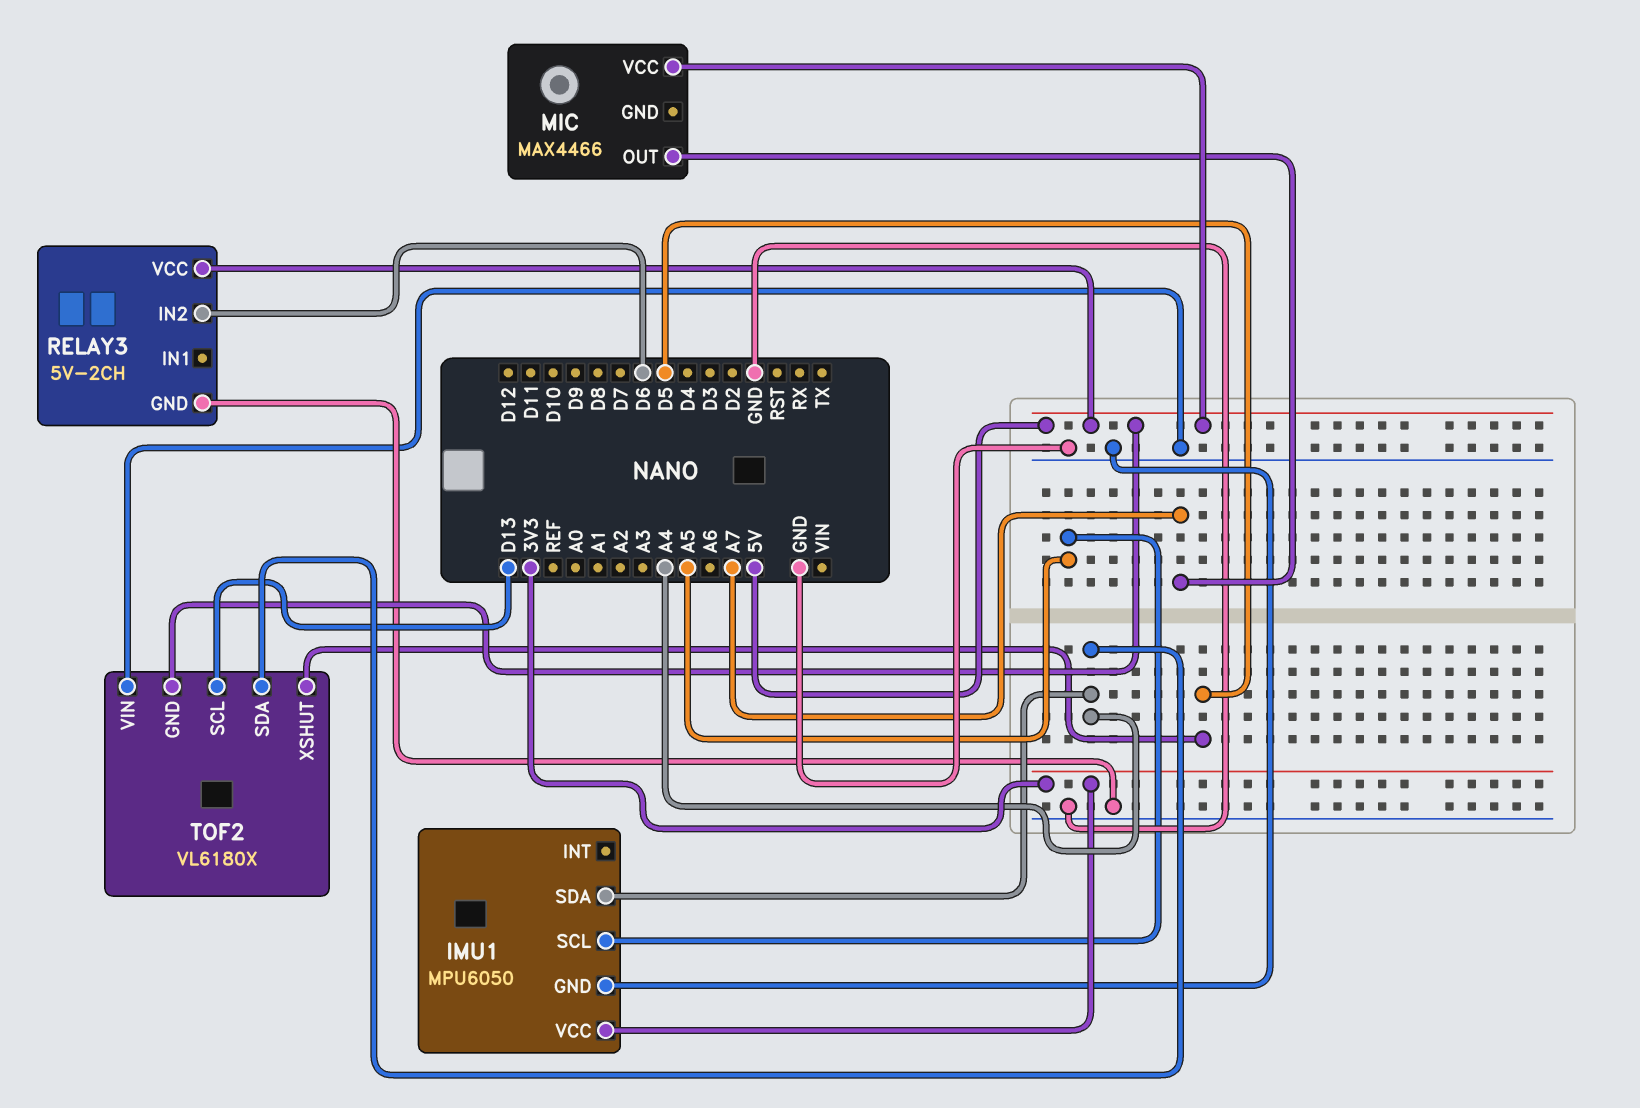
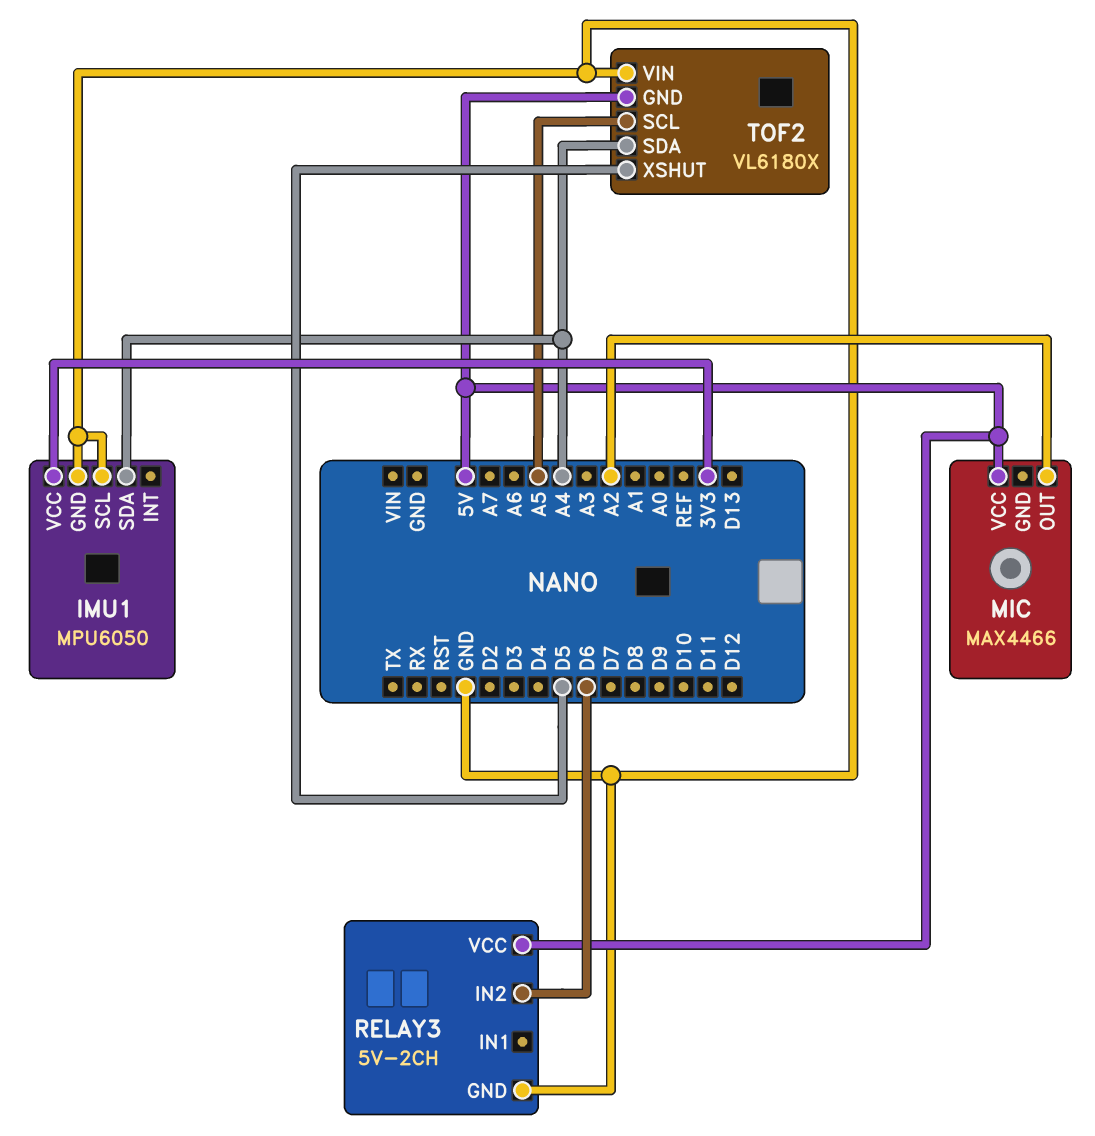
IMU1 pin SCL: A5 -> GND
MIC pin OUT: A7 -> A2
TOF2 pin SCL: D13 -> A5

